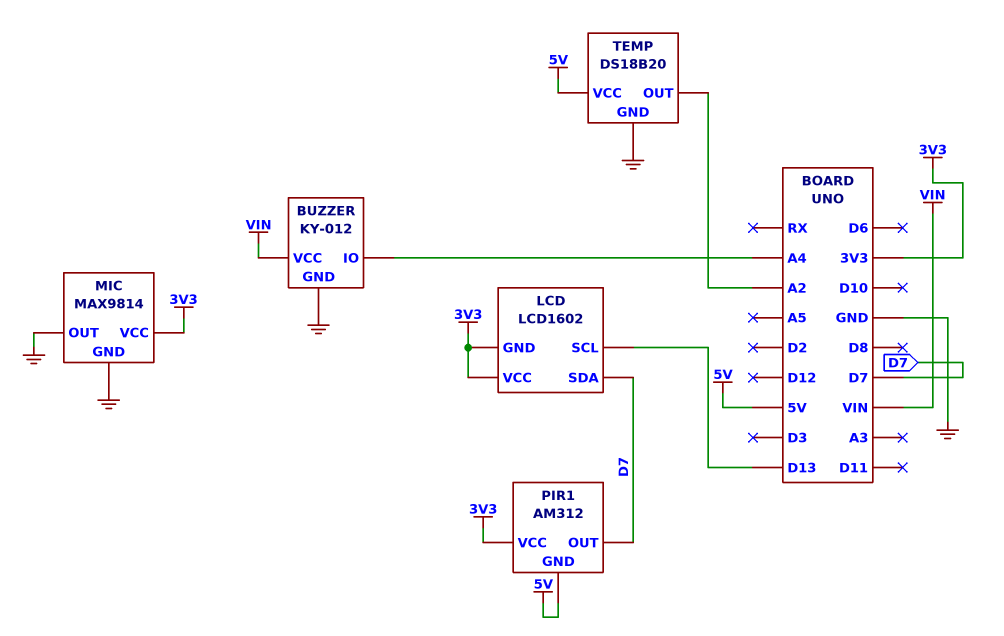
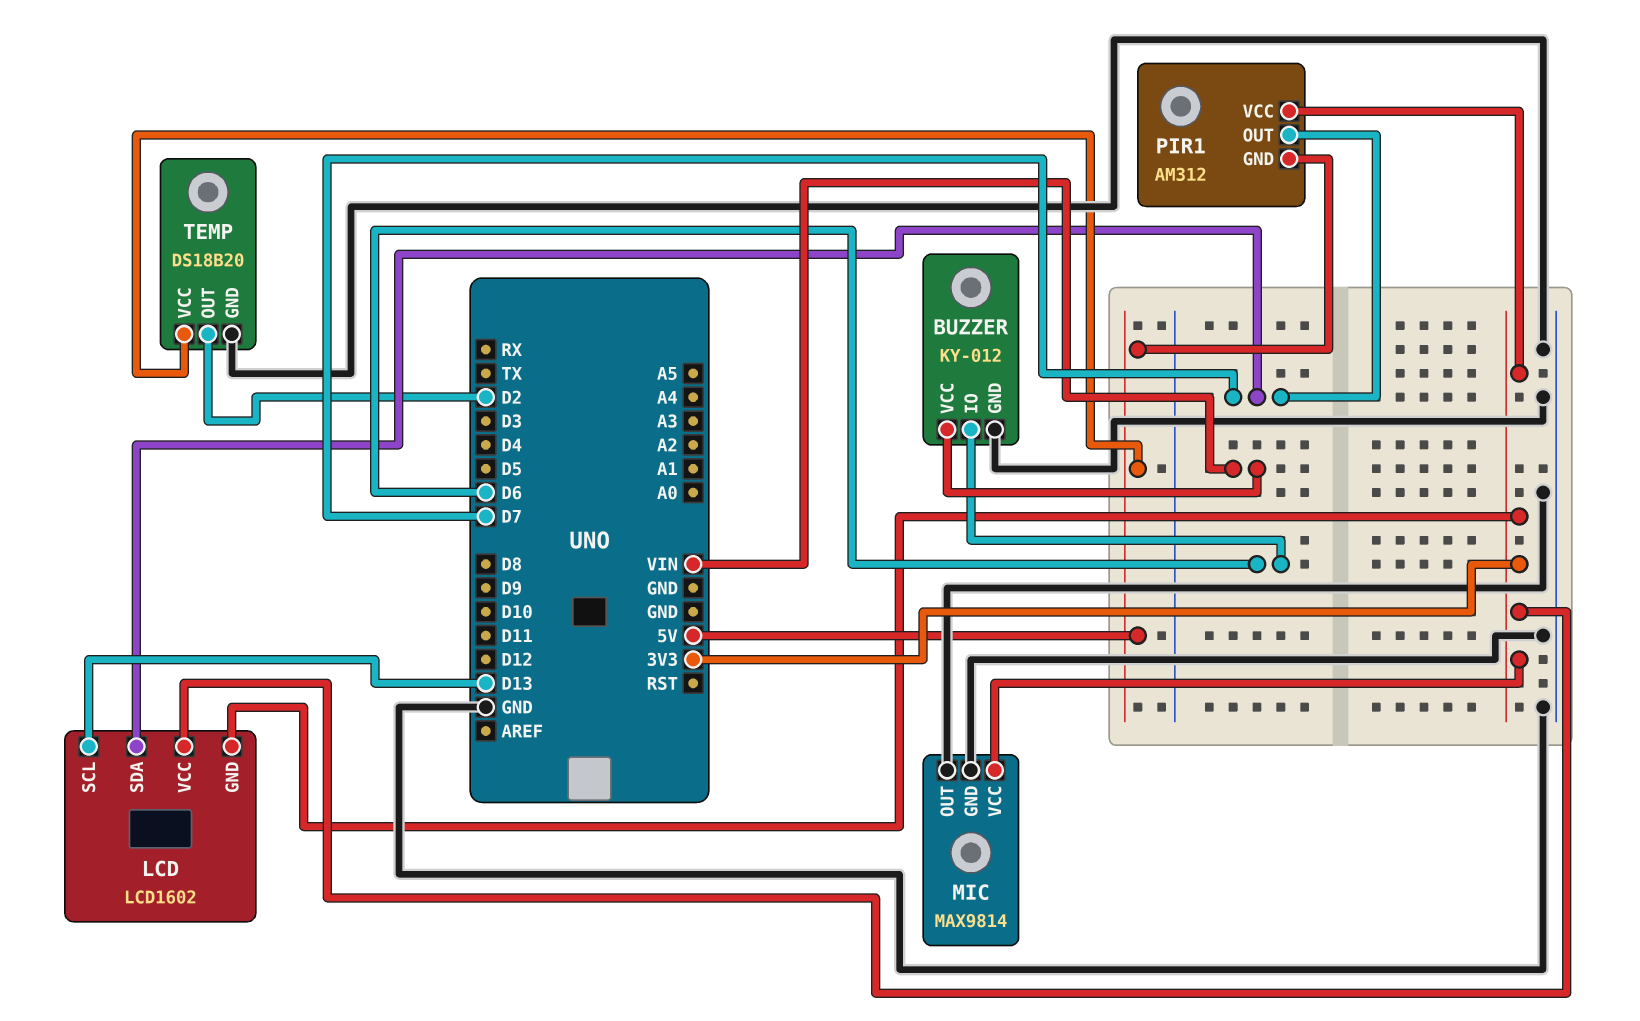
BUZZER pin IO: A4 -> D6
TEMP pin OUT: A2 -> D2

